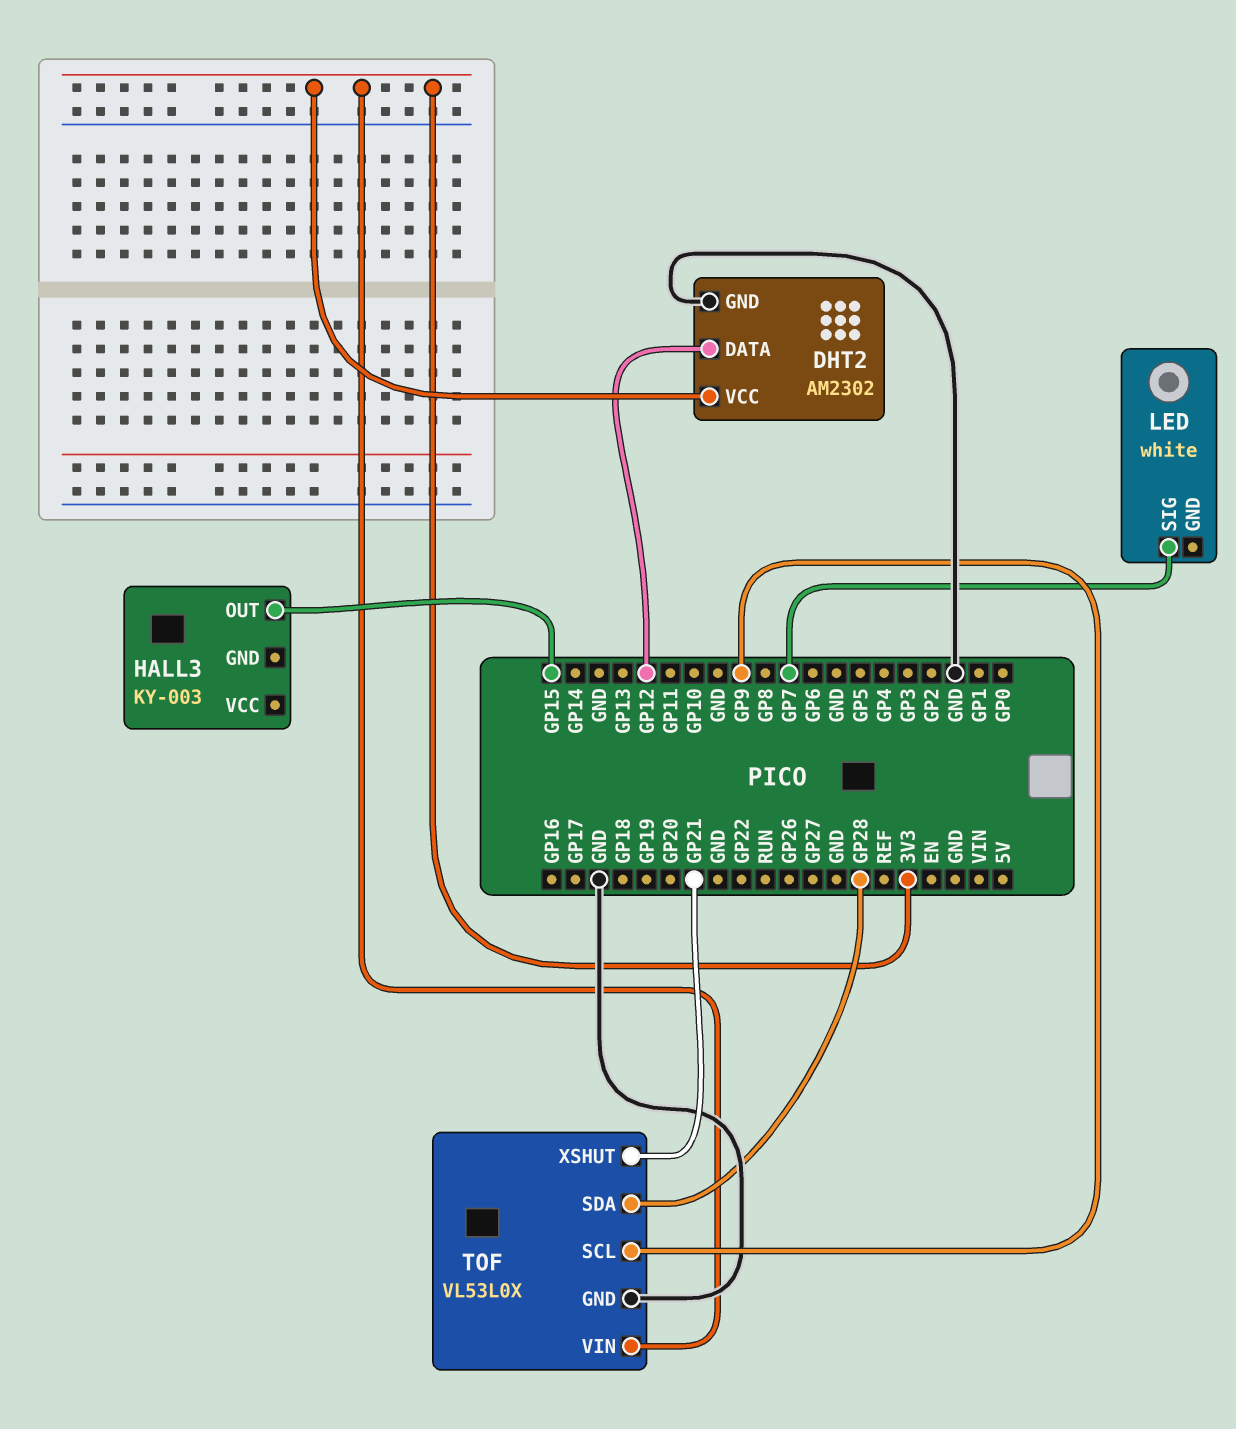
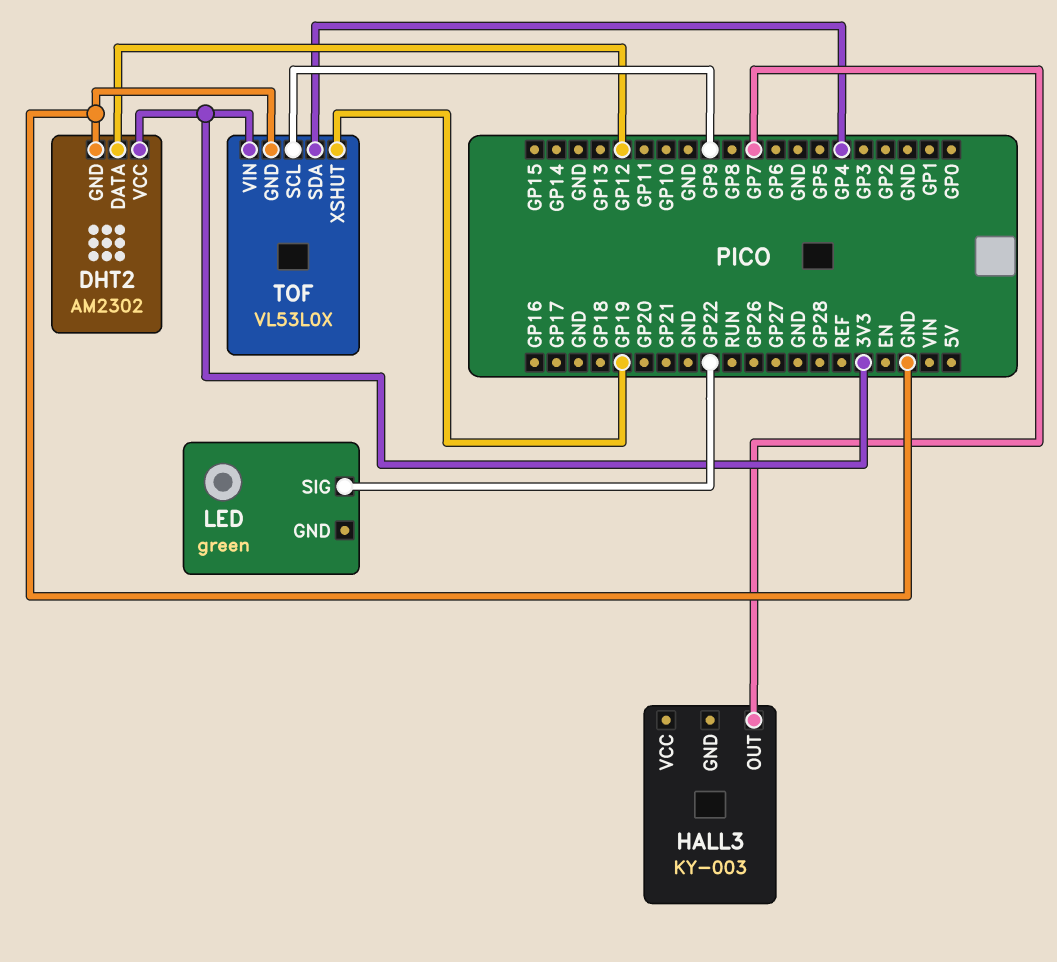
HALL3 pin OUT: GP15 -> GP7
LED: white -> green
LED pin SIG: GP7 -> GP22
TOF pin SDA: GP28 -> GP4
TOF pin XSHUT: GP21 -> GP19

